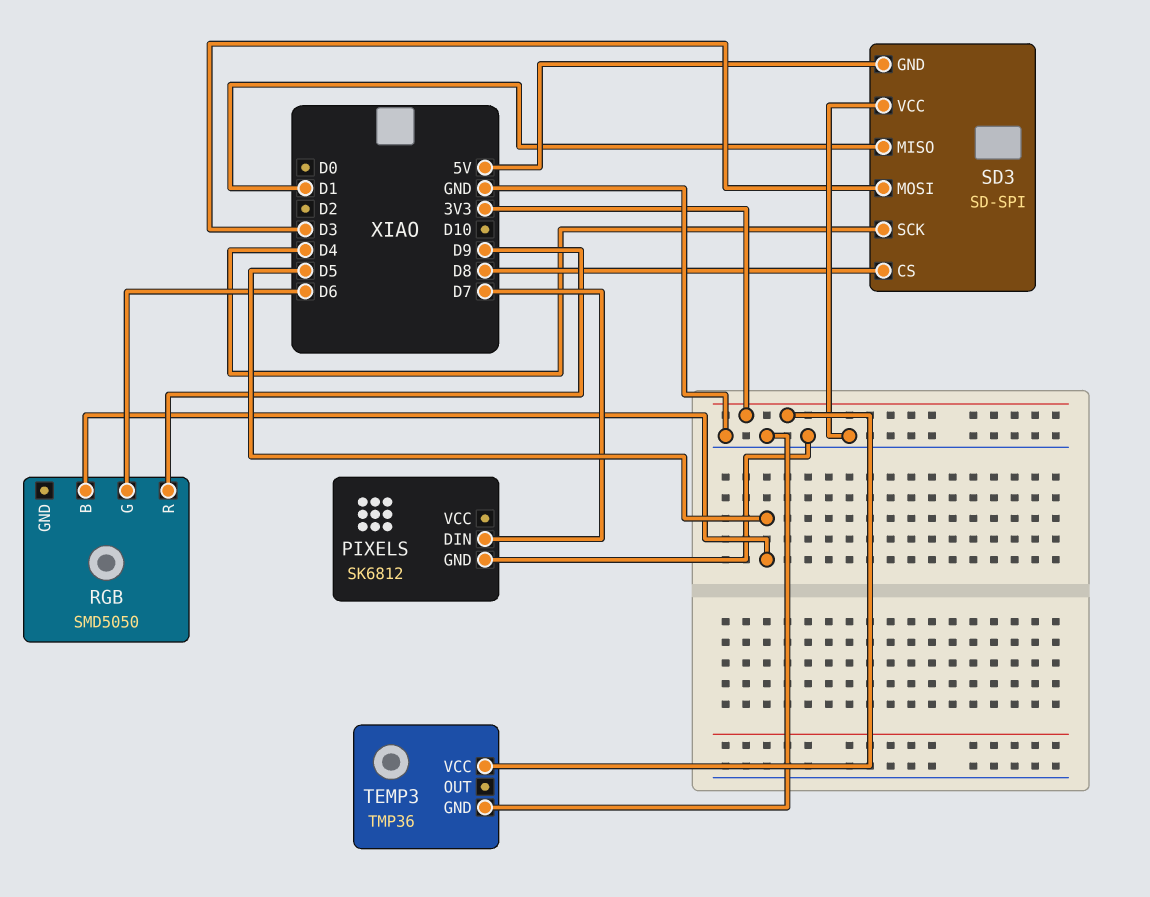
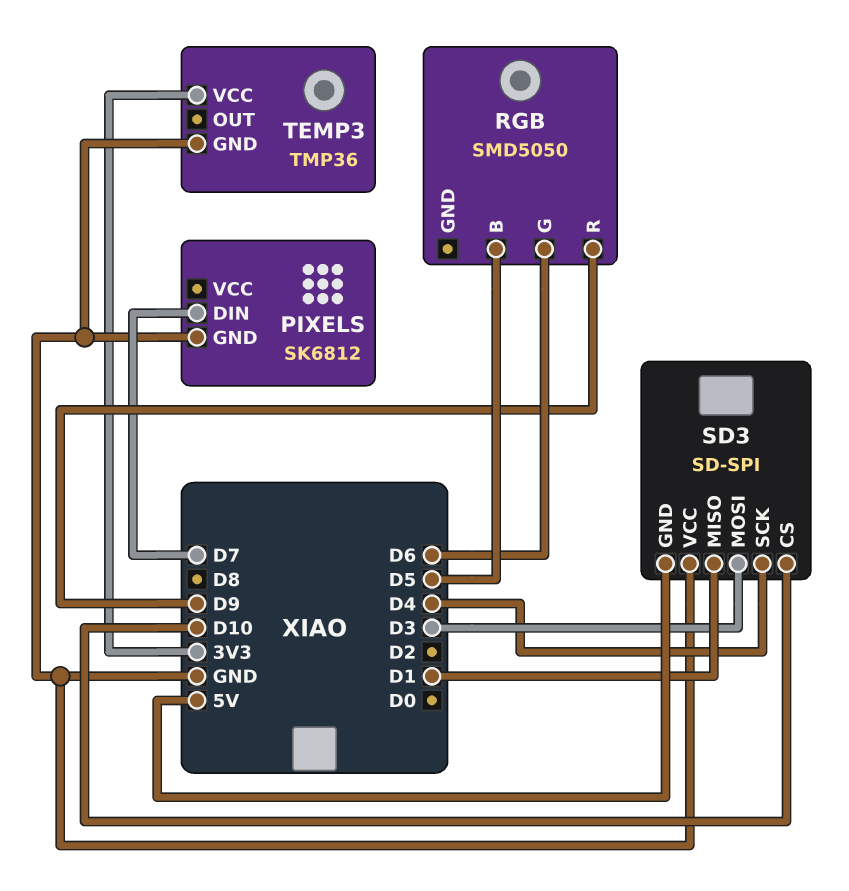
SD3 pin CS: D8 -> D10

